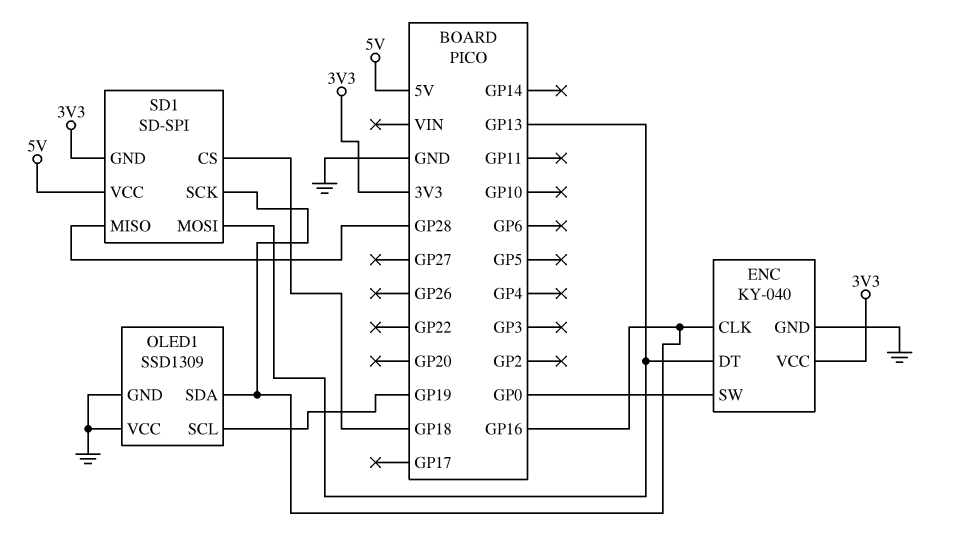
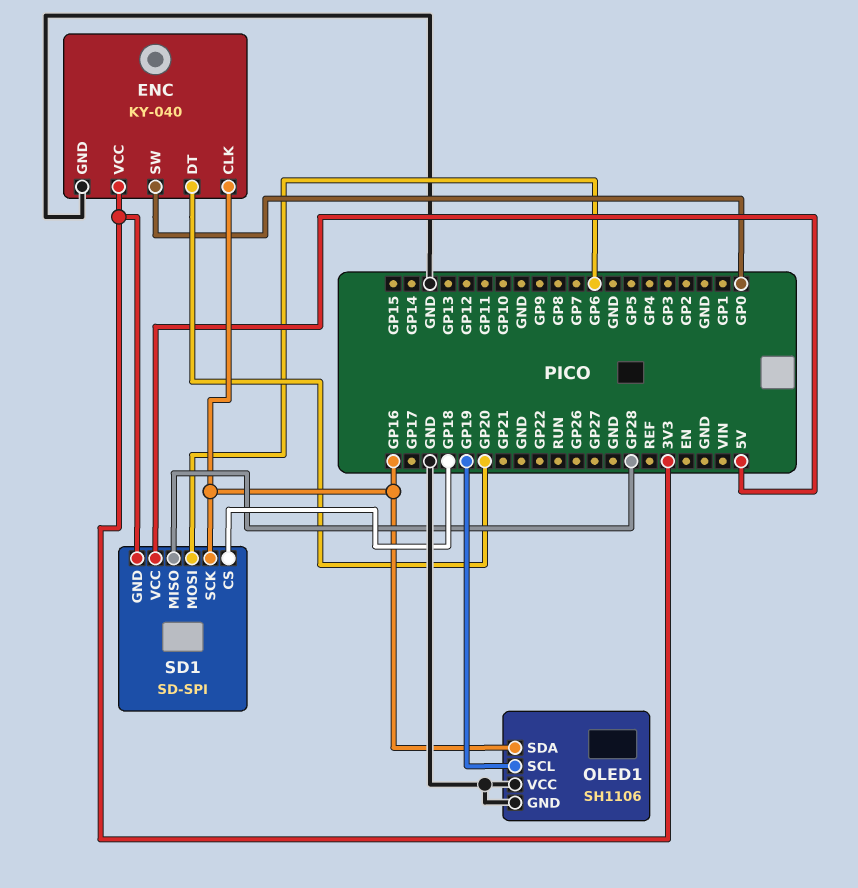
ENC pin DT: GP13 -> GP20
OLED1: SSD1309 -> SH1106
SD1 pin MOSI: GP13 -> GP6

